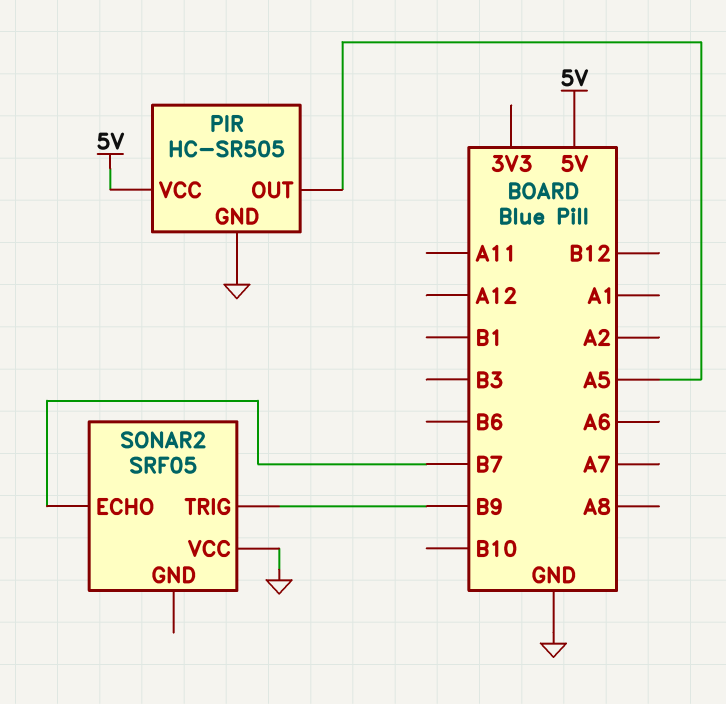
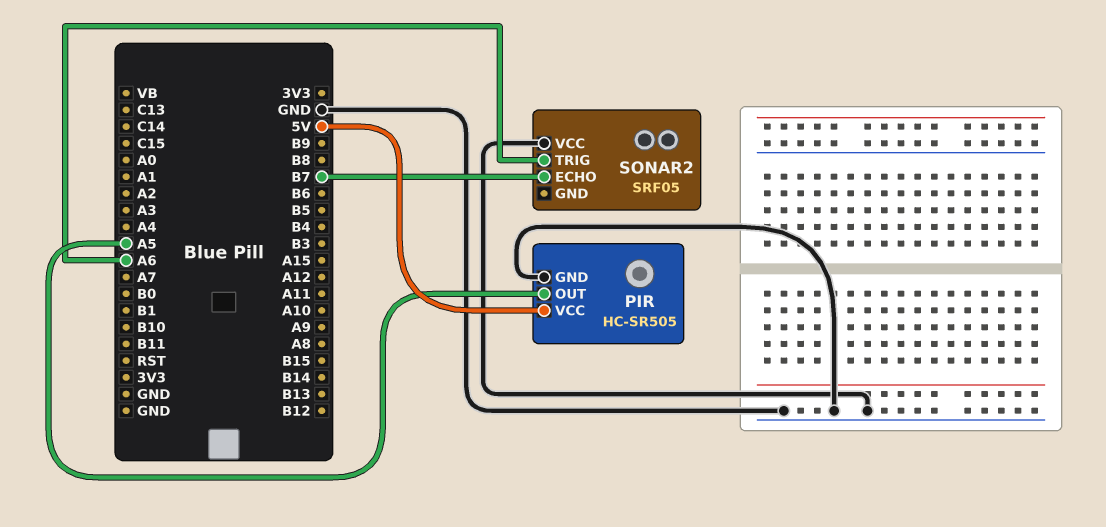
SONAR2 pin TRIG: B9 -> A6

